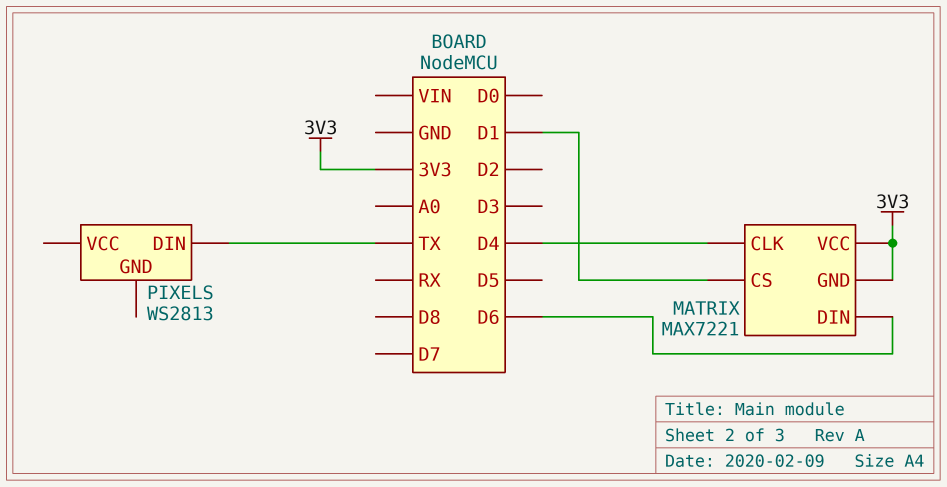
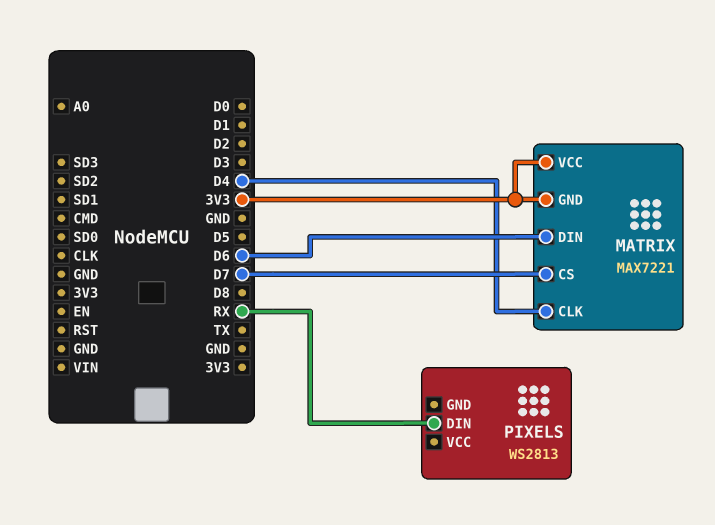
MATRIX pin CS: D1 -> D7
PIXELS pin DIN: TX -> RX

